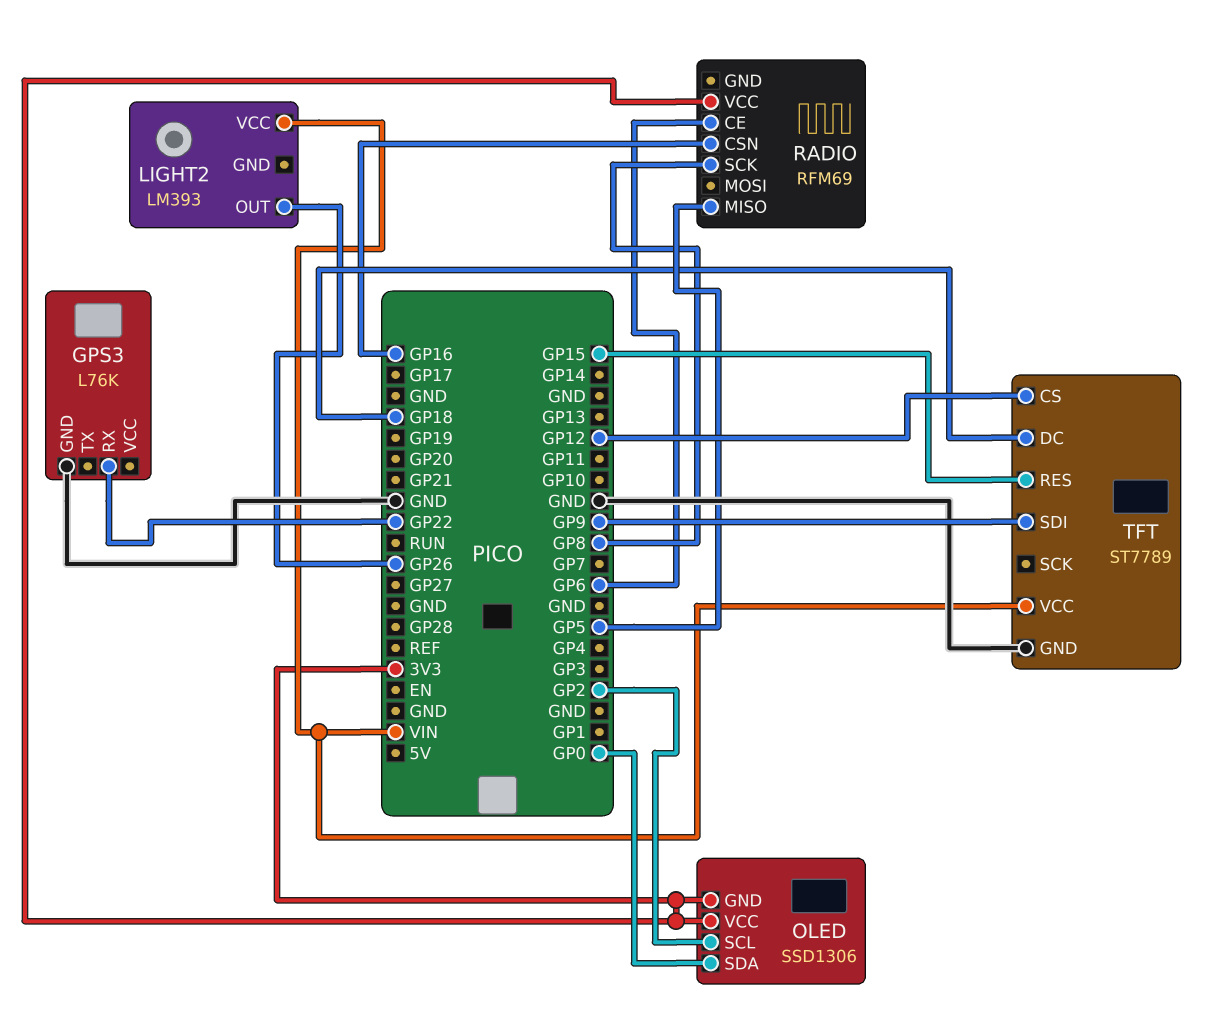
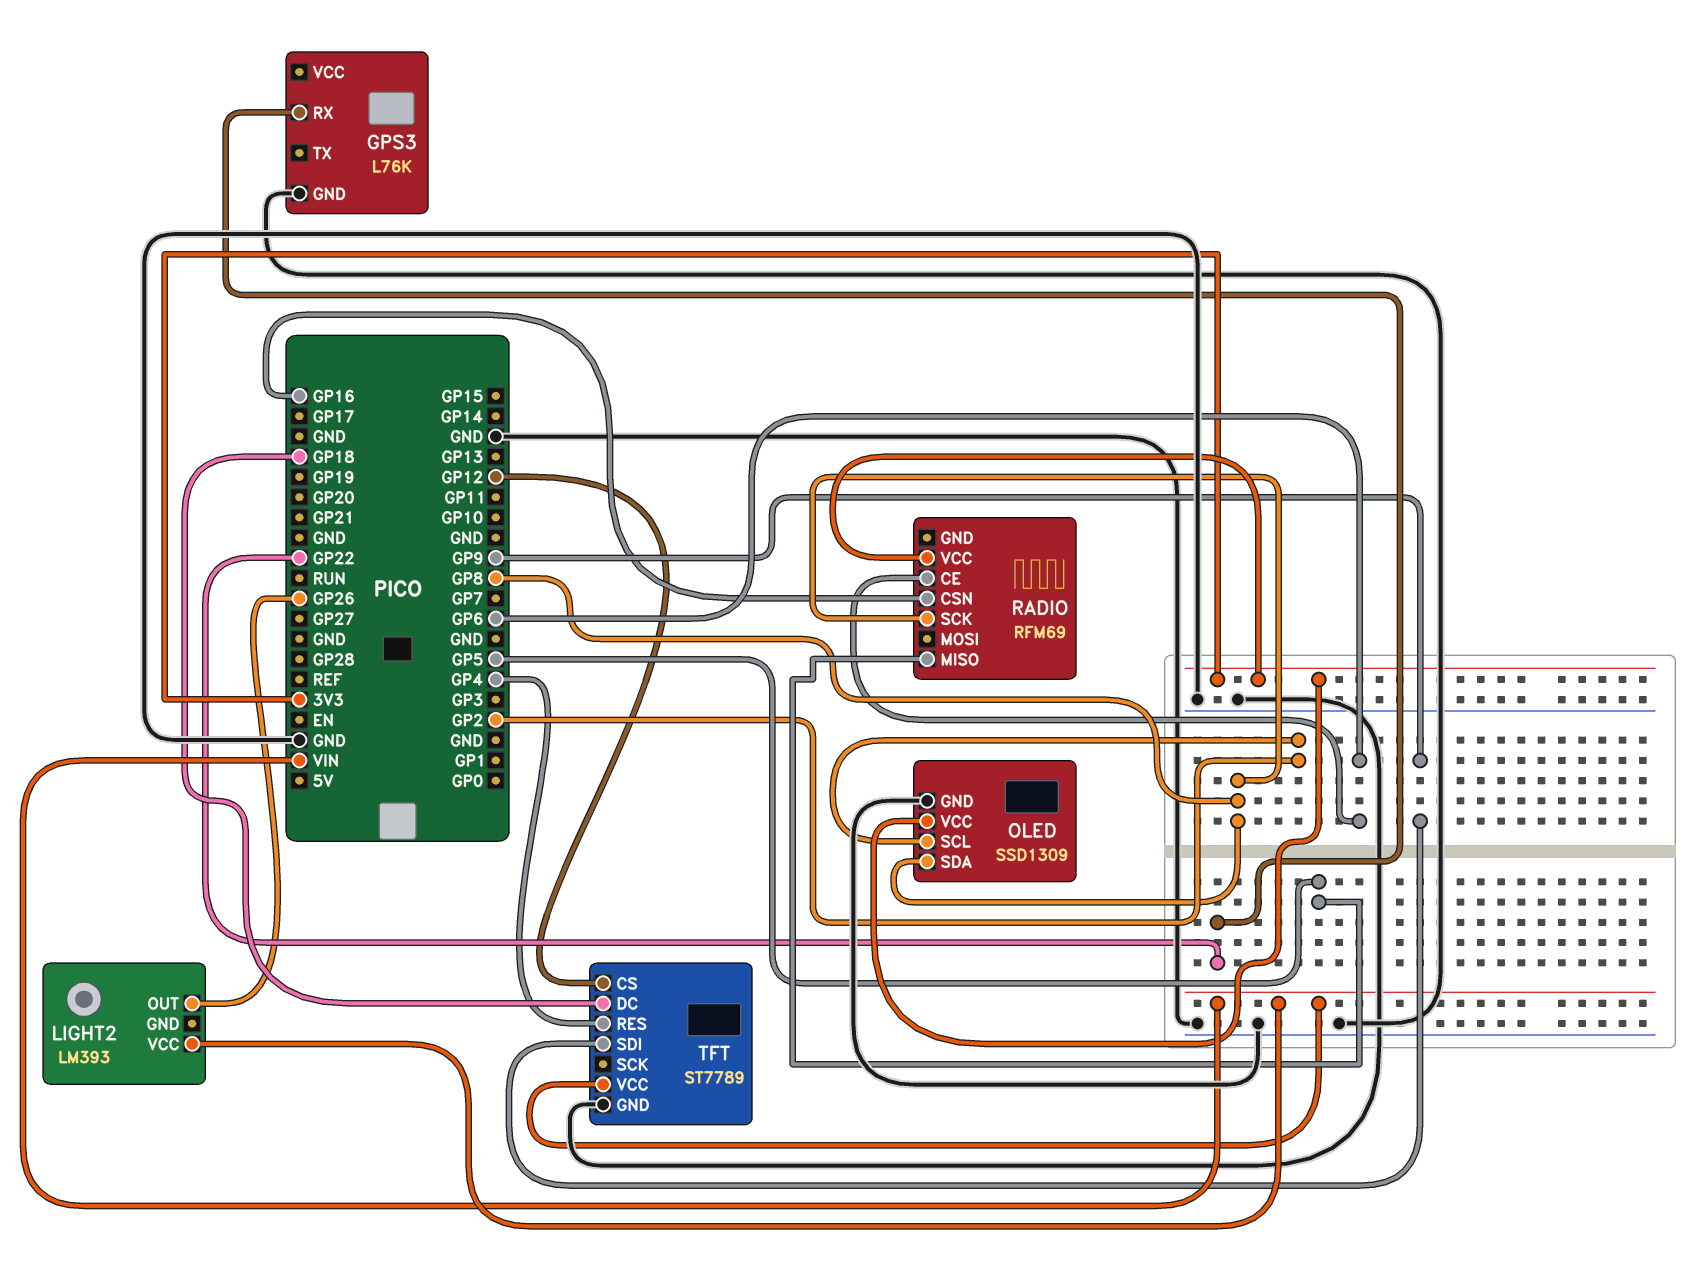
OLED: SSD1306 -> SSD1309
OLED pin GND: 3V3 -> GND
OLED pin SDA: GP0 -> GP8
TFT pin RES: GP15 -> GP4

